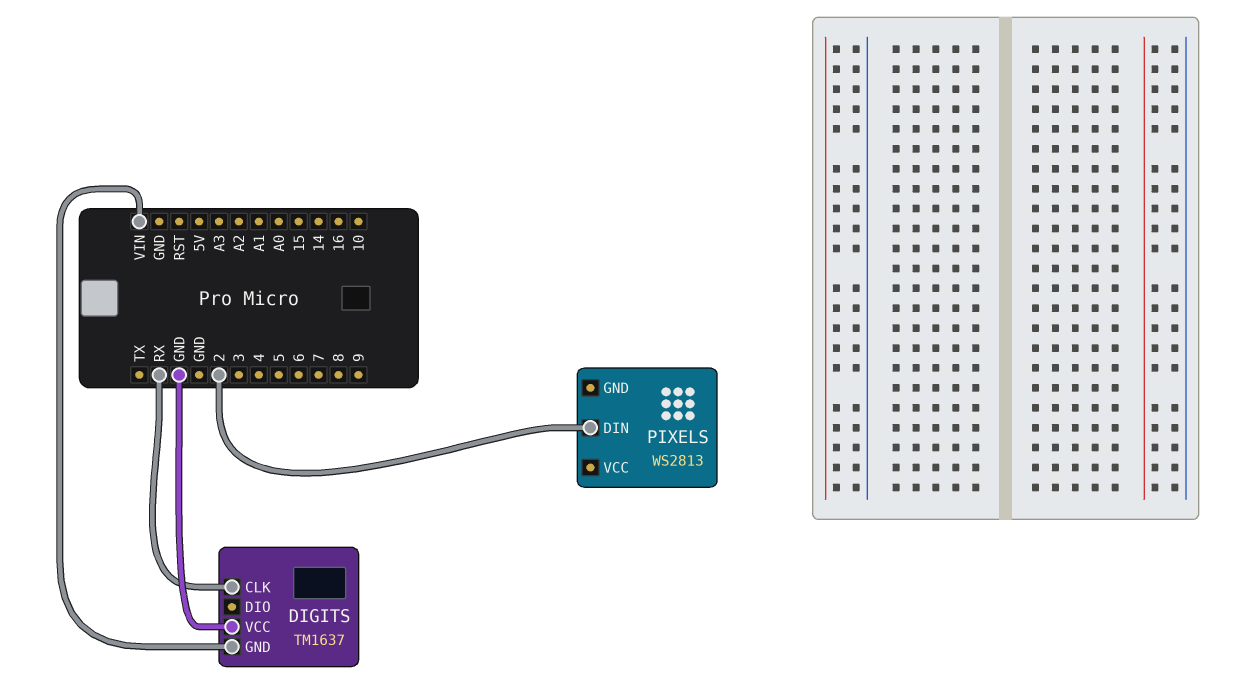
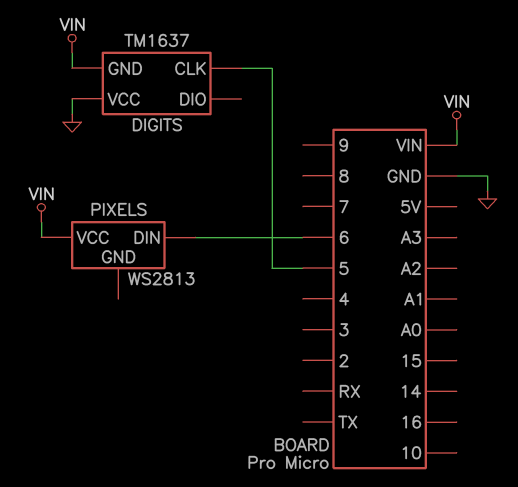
DIGITS pin CLK: RX -> 5
PIXELS pin DIN: 2 -> 6
PIXELS pin VCC: none -> VIN

